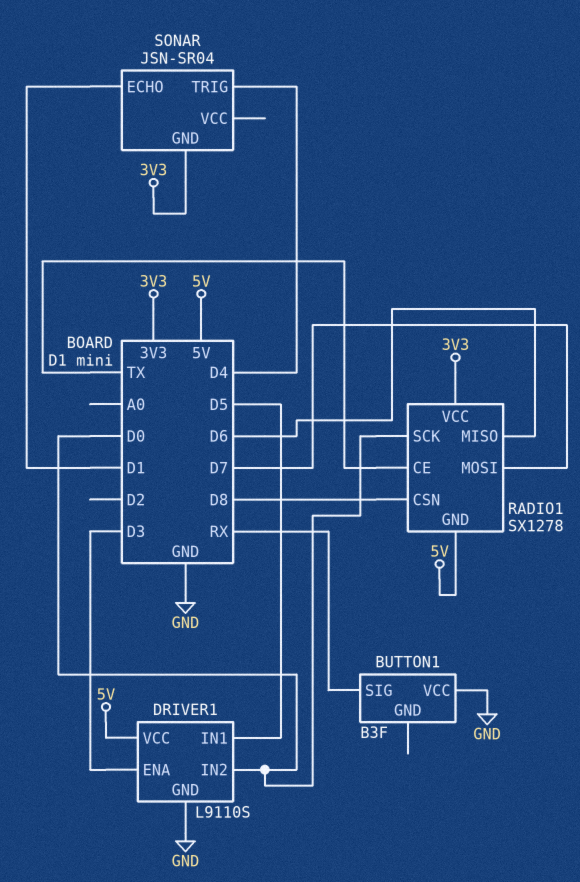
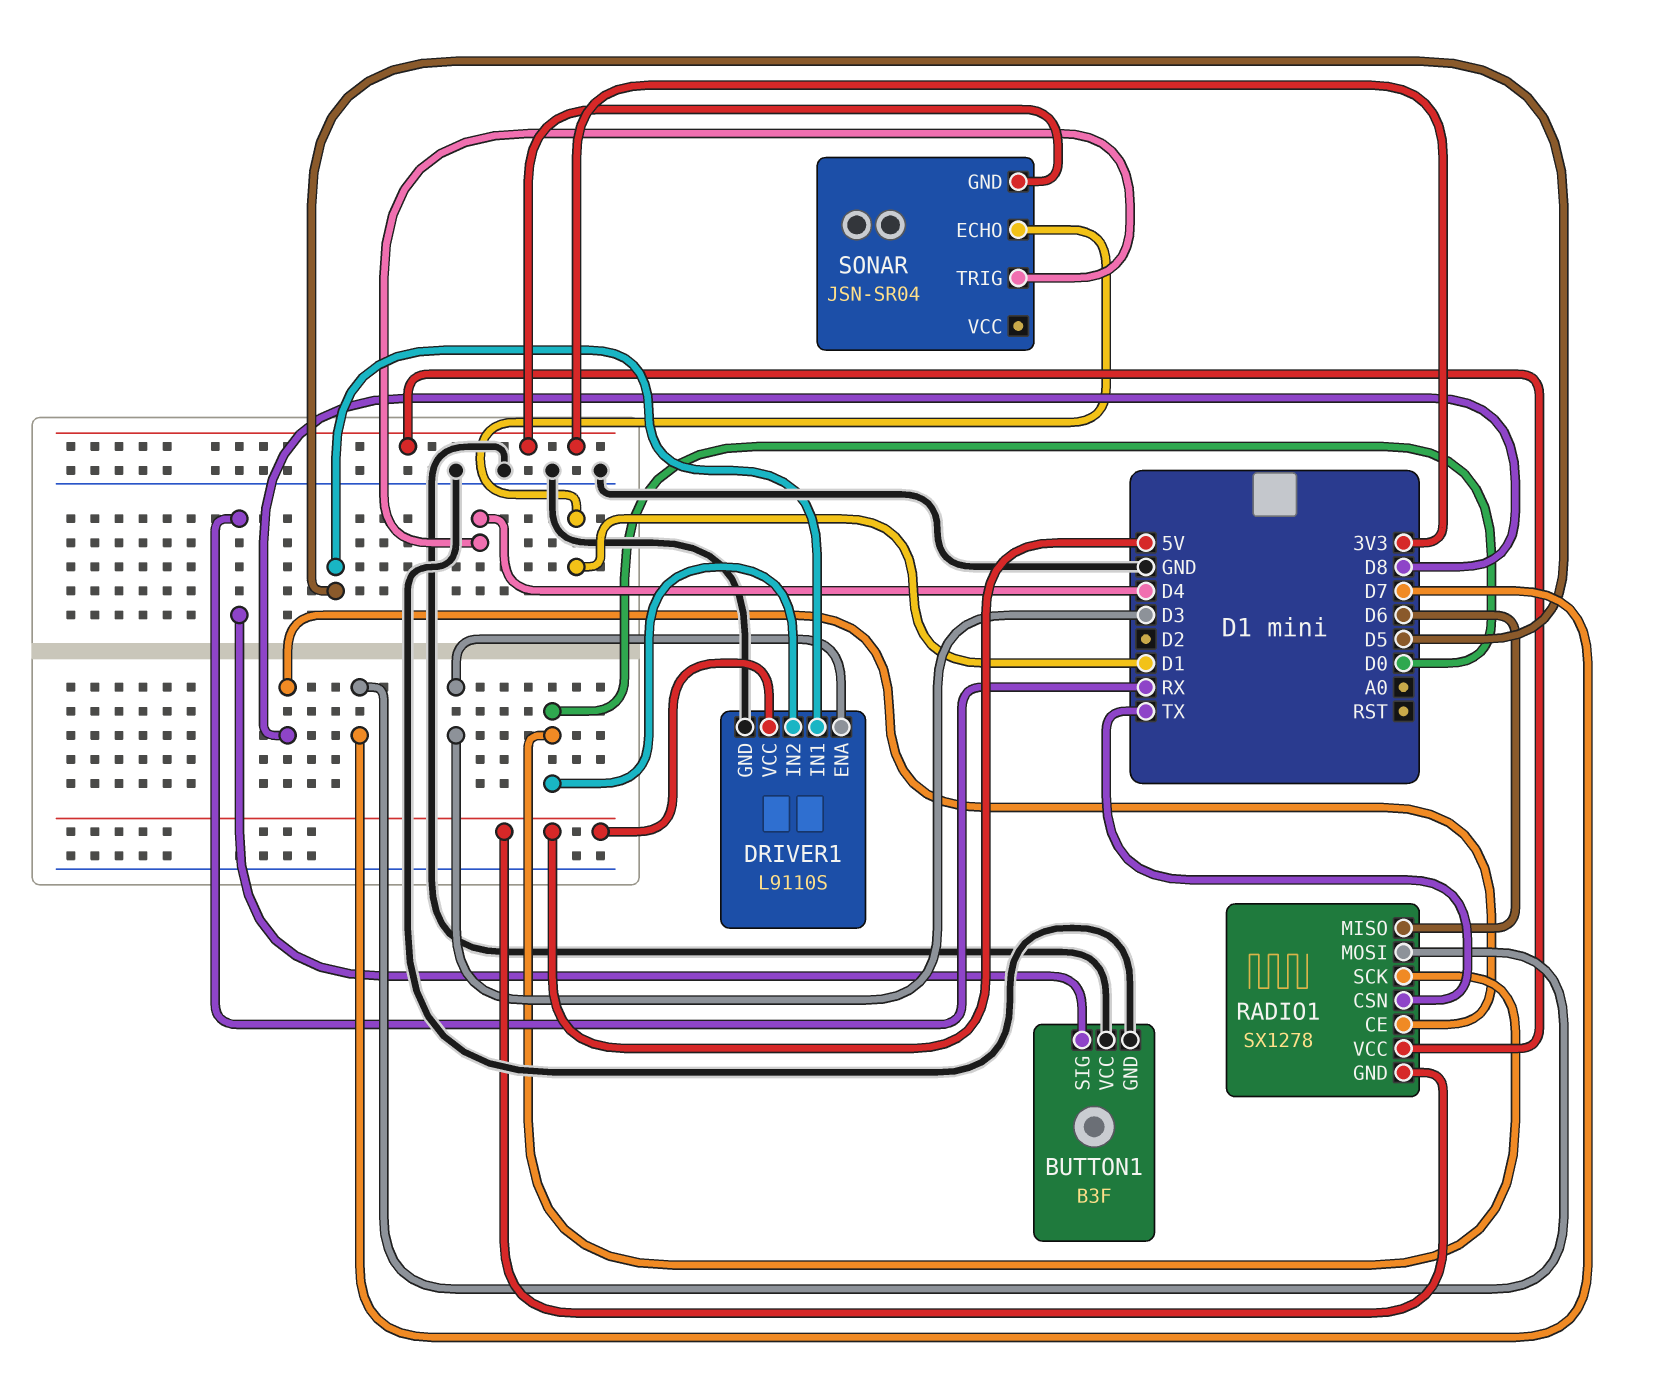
BUTTON1 pin GND: none -> GND
RADIO1 pin CE: TX -> D8
RADIO1 pin CSN: D8 -> TX

